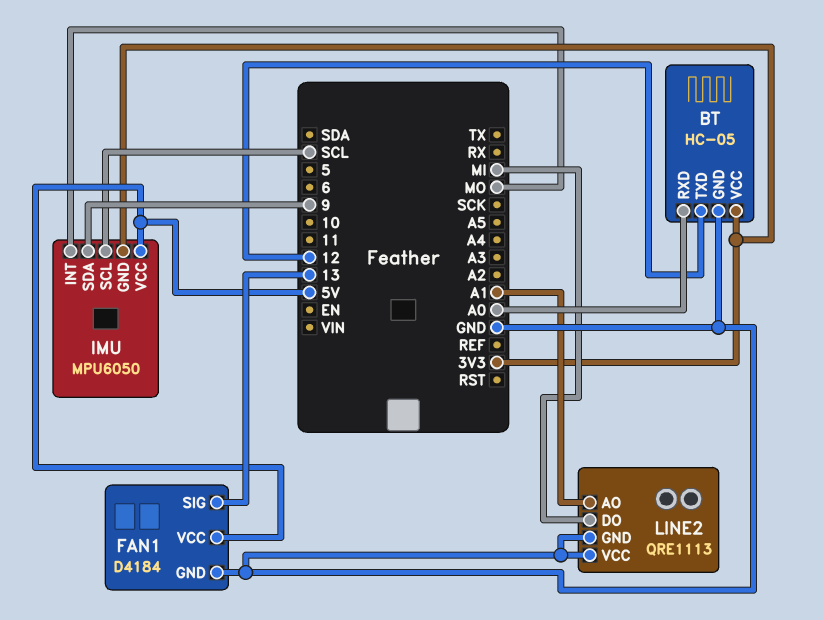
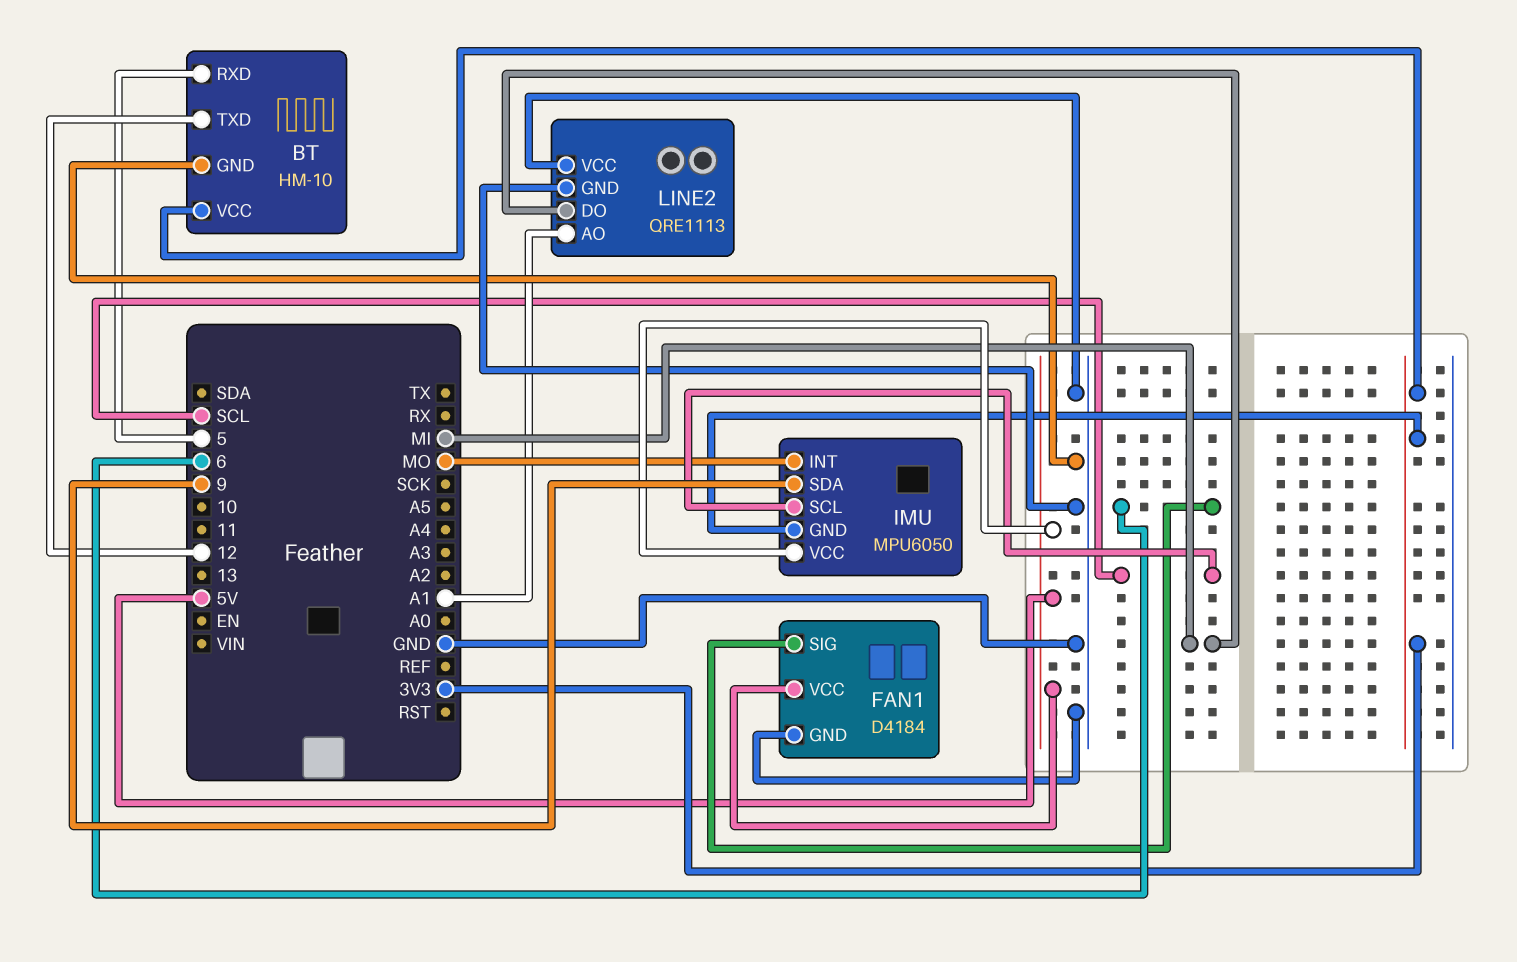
BT: HC-05 -> HM-10
BT pin RXD: A0 -> 5
FAN1 pin SIG: 13 -> 6

